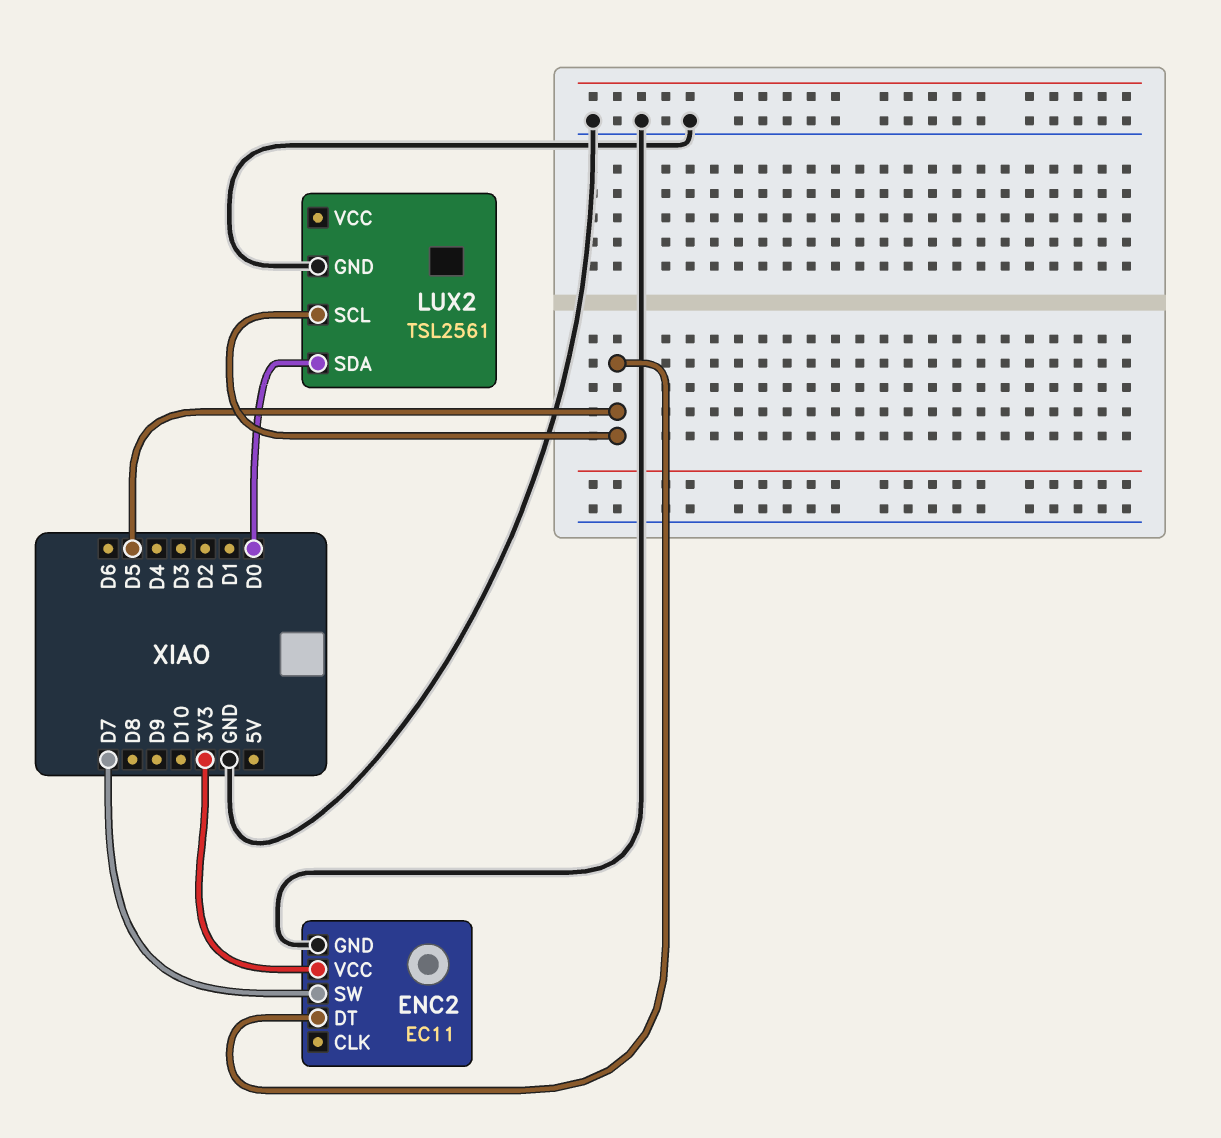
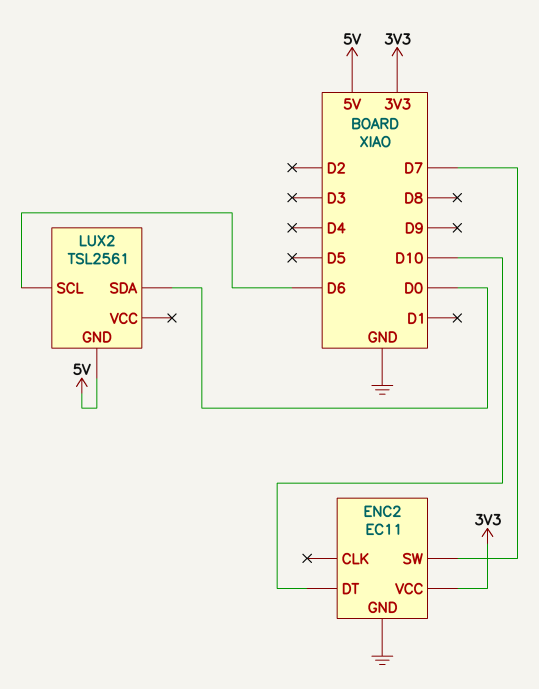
ENC2 pin DT: D5 -> D10
LUX2 pin GND: GND -> 5V
LUX2 pin SCL: D5 -> D6

